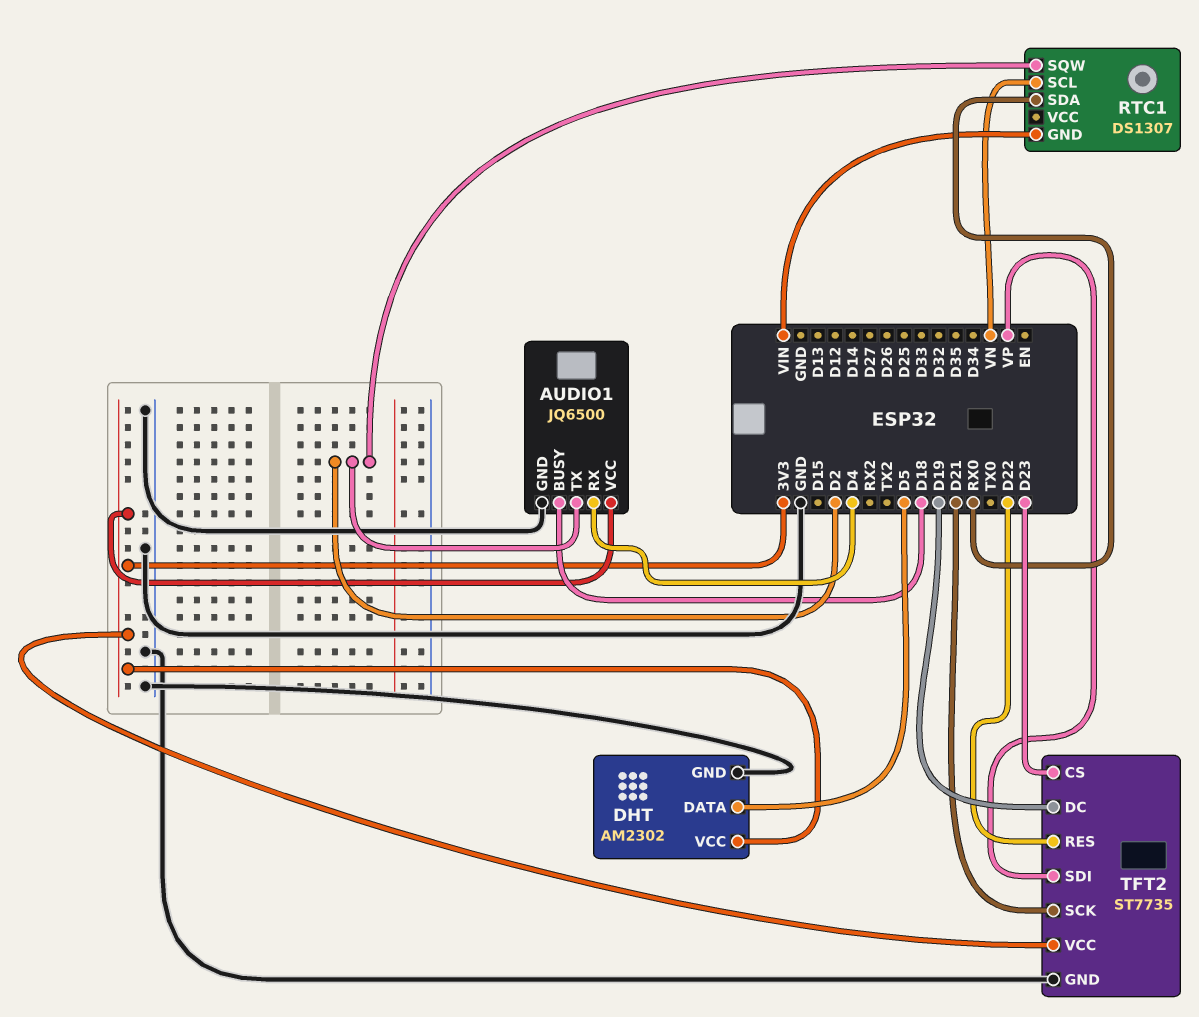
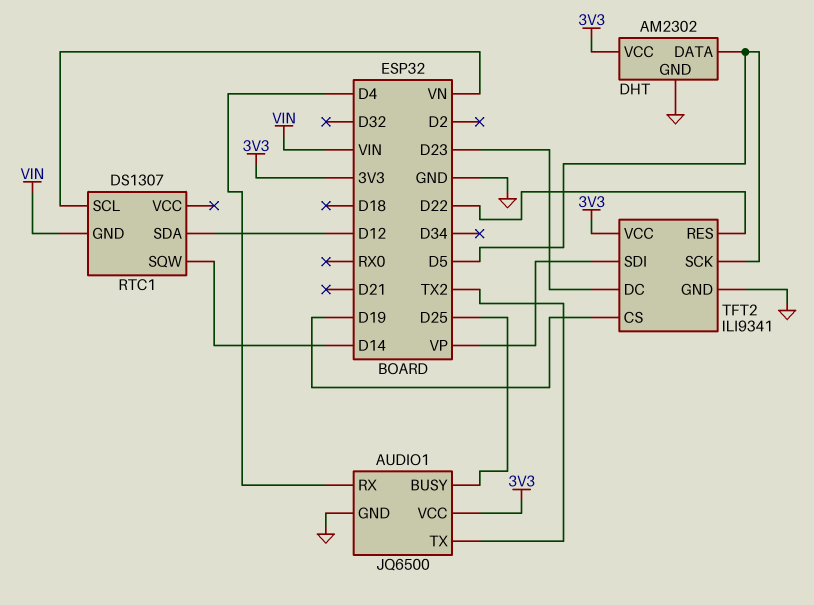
AUDIO1 pin BUSY: D18 -> D25
AUDIO1 pin TX: D2 -> TX2
RTC1 pin SDA: RX0 -> D12
RTC1 pin SQW: D2 -> D14
TFT2: ST7735 -> ILI9341
TFT2 pin CS: D23 -> D19
TFT2 pin DC: D19 -> D23
TFT2 pin SCK: D21 -> D5

